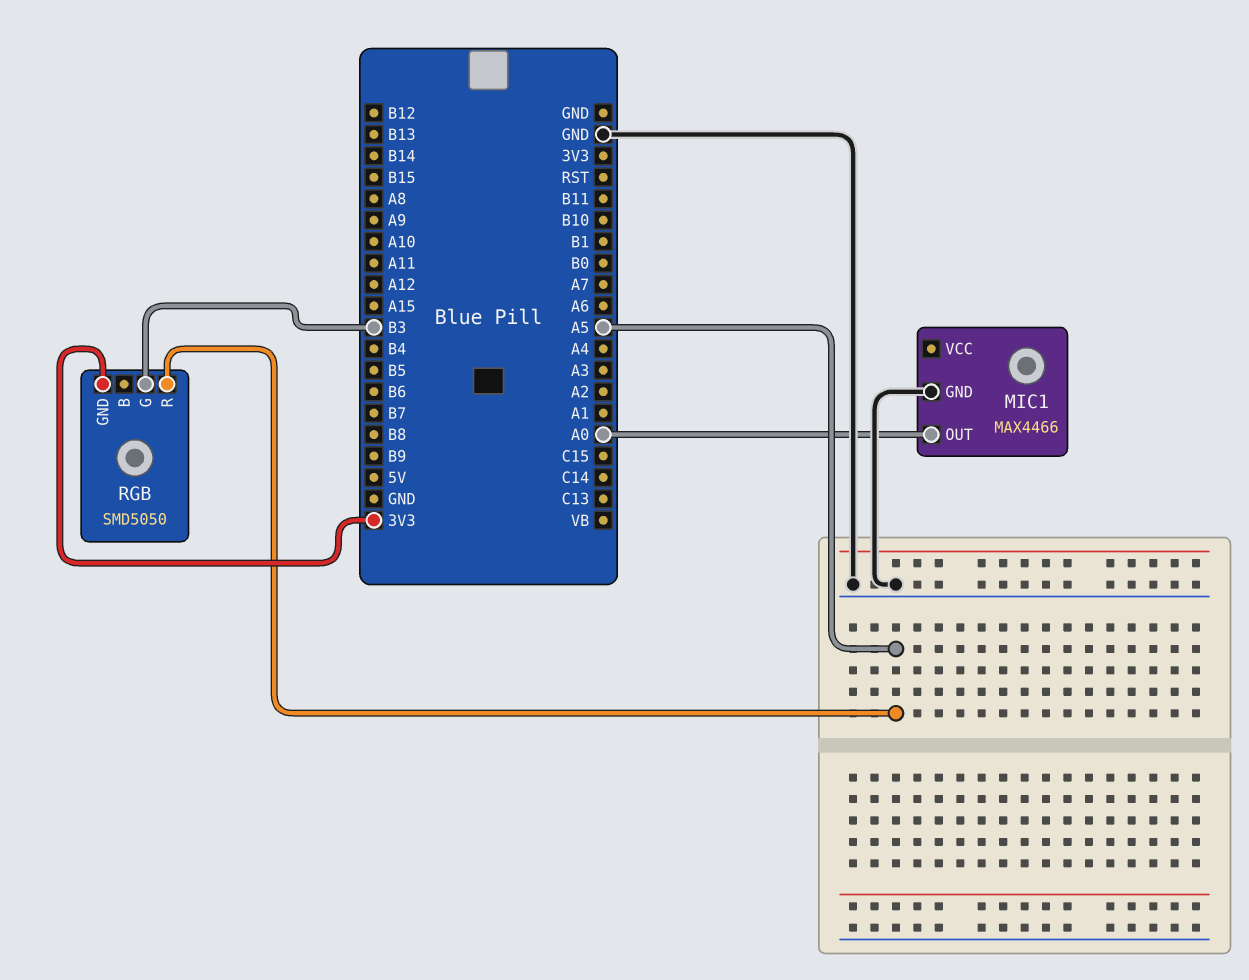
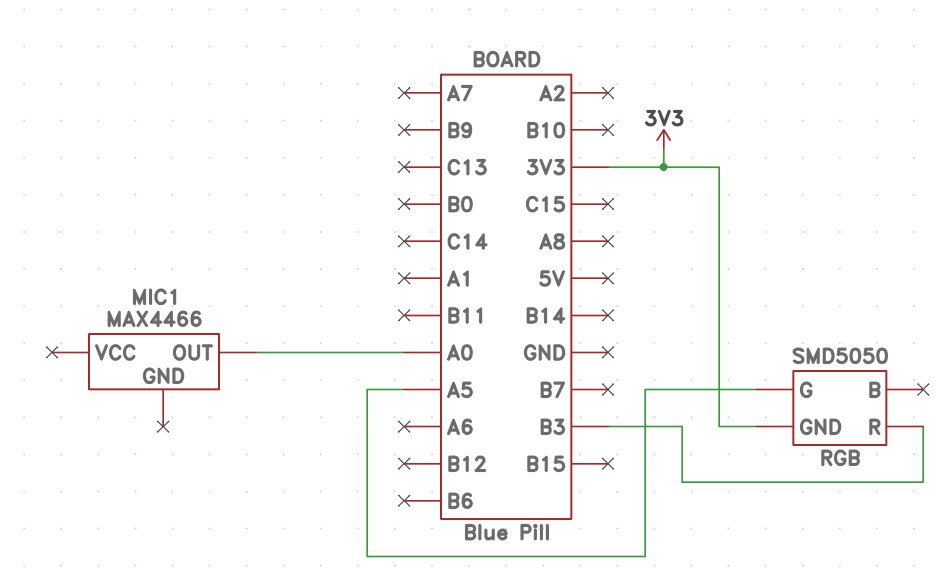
MIC1 pin GND: GND -> none
RGB pin G: B3 -> A5
RGB pin R: A5 -> B3

